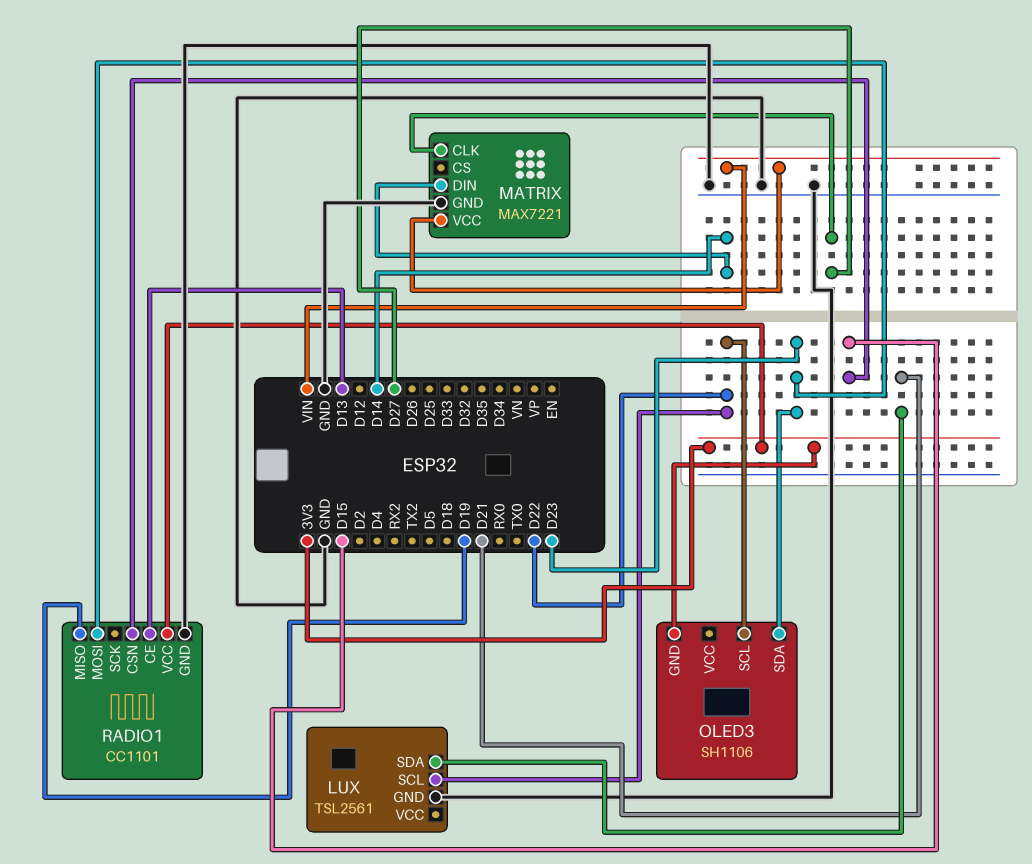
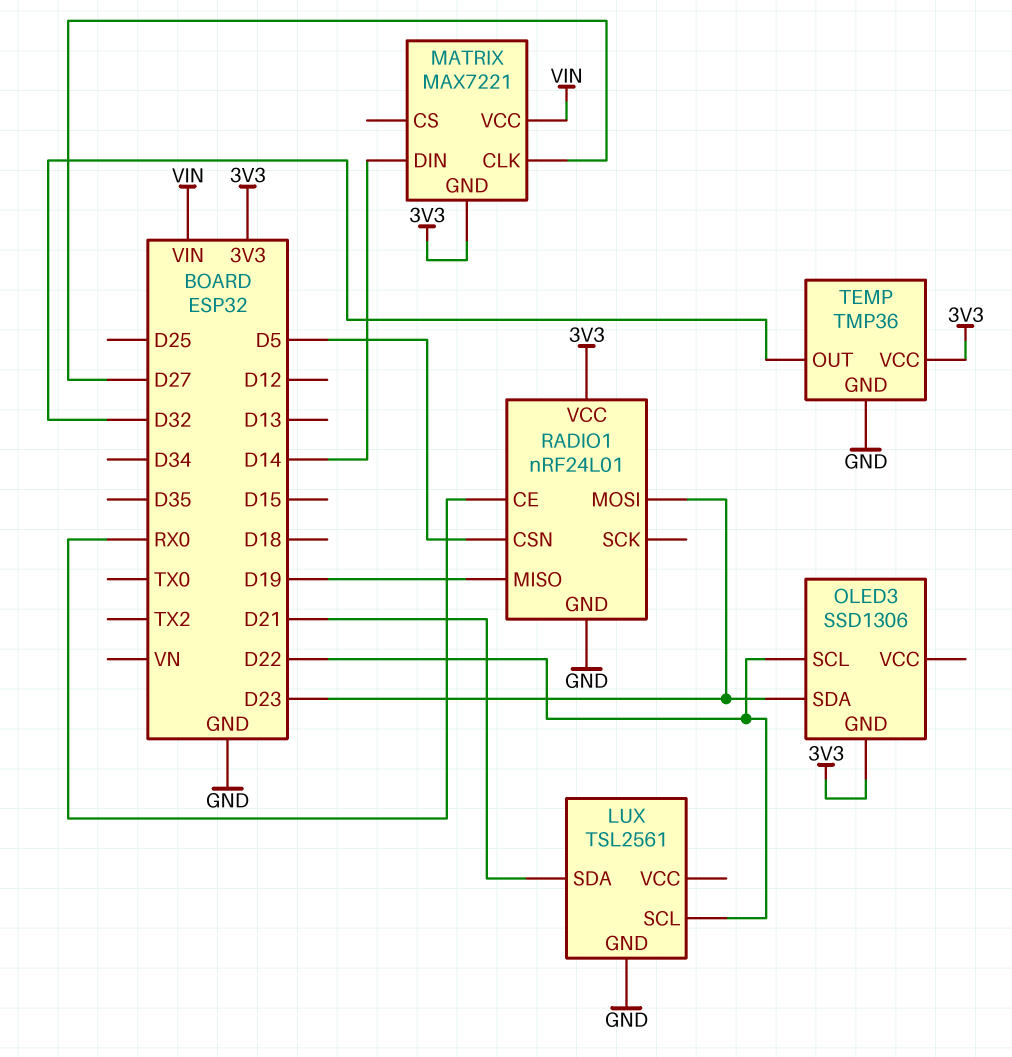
MATRIX pin GND: GND -> 3V3
OLED3: SH1106 -> SSD1306
RADIO1: CC1101 -> nRF24L01
RADIO1 pin CE: D13 -> RX0
RADIO1 pin CSN: D15 -> D5
TEMP: none -> TMP36
TEMP pin GND: none -> GND
TEMP pin OUT: none -> D32
TEMP pin VCC: none -> 3V3

